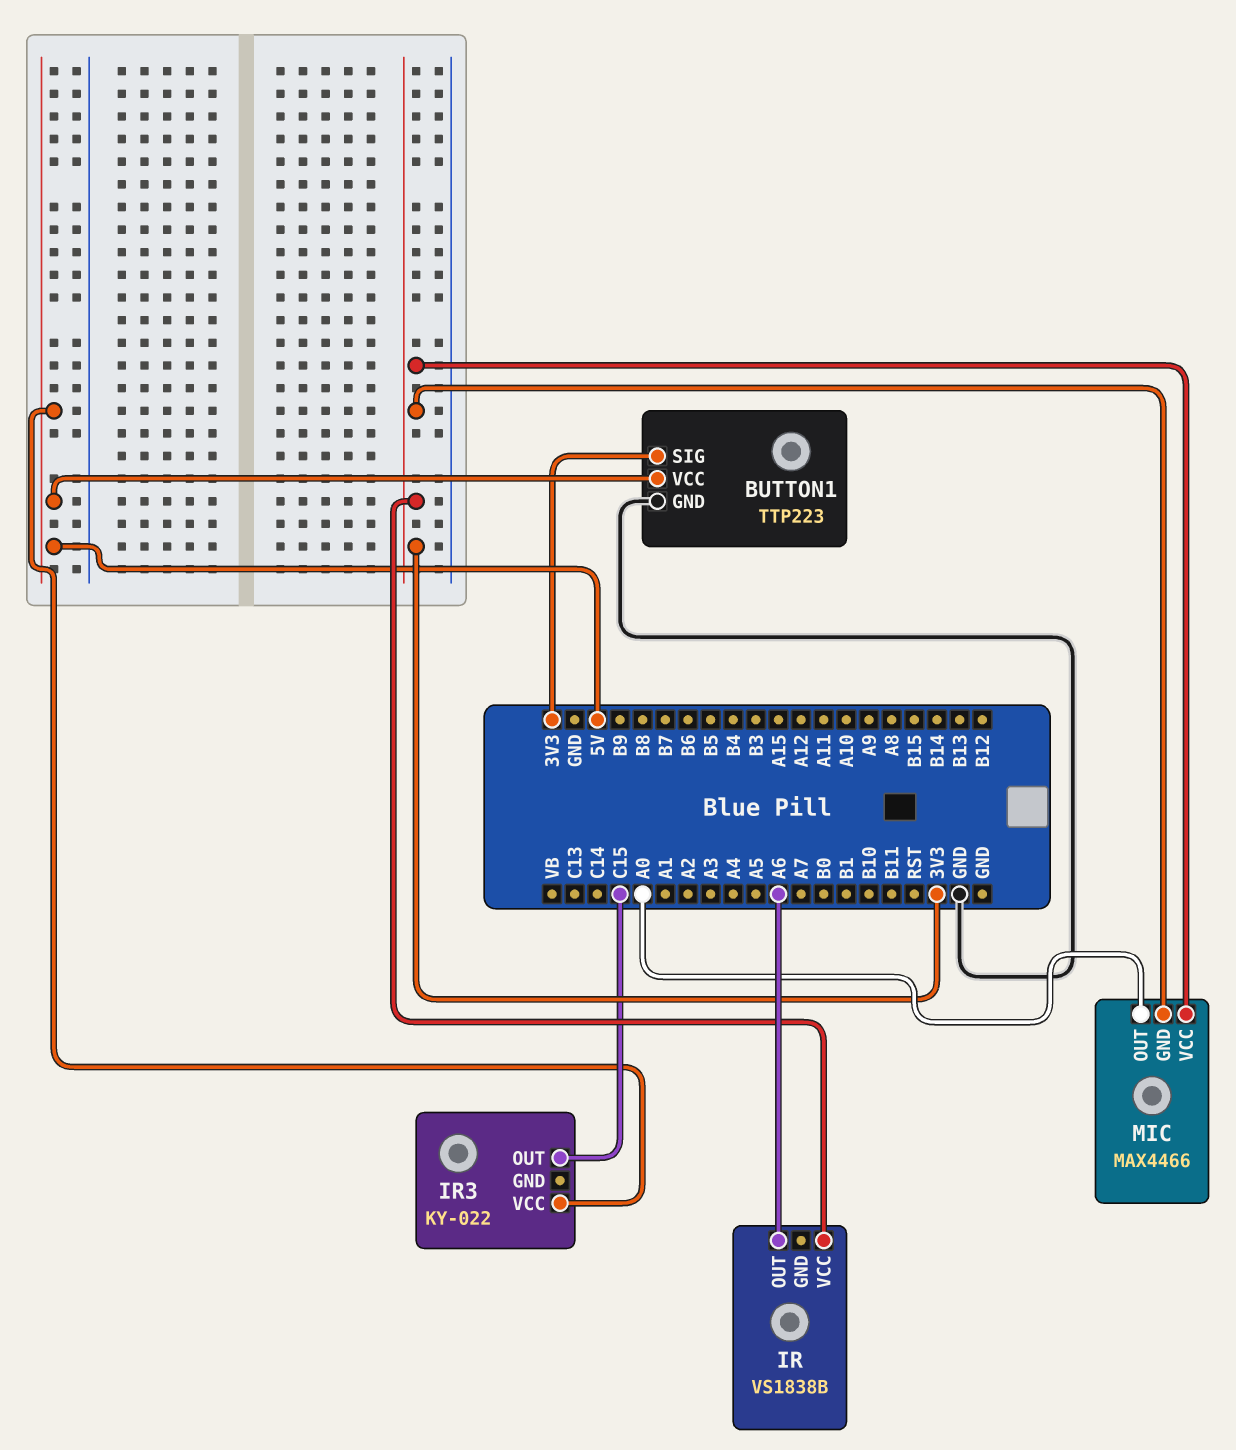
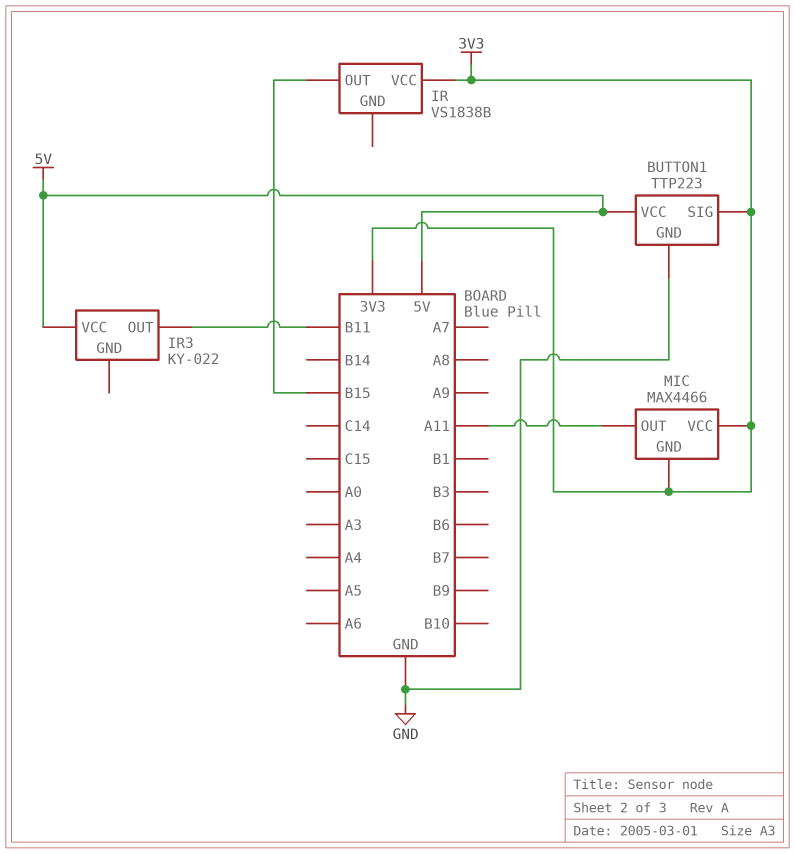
IR pin OUT: A6 -> B15
IR3 pin OUT: C15 -> B11
MIC pin OUT: A0 -> A11

